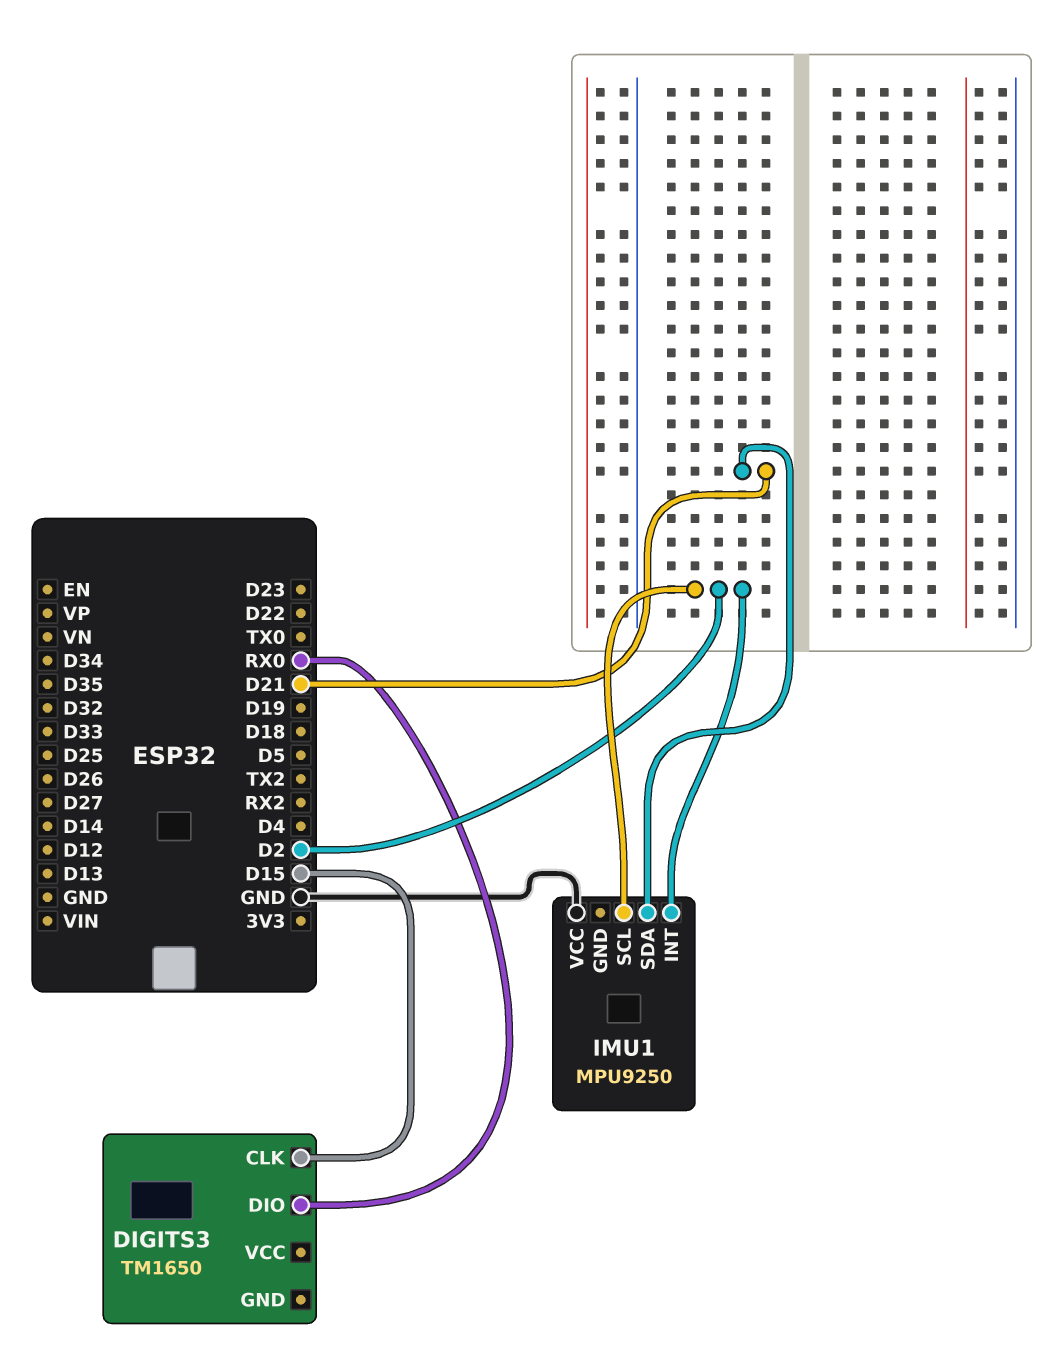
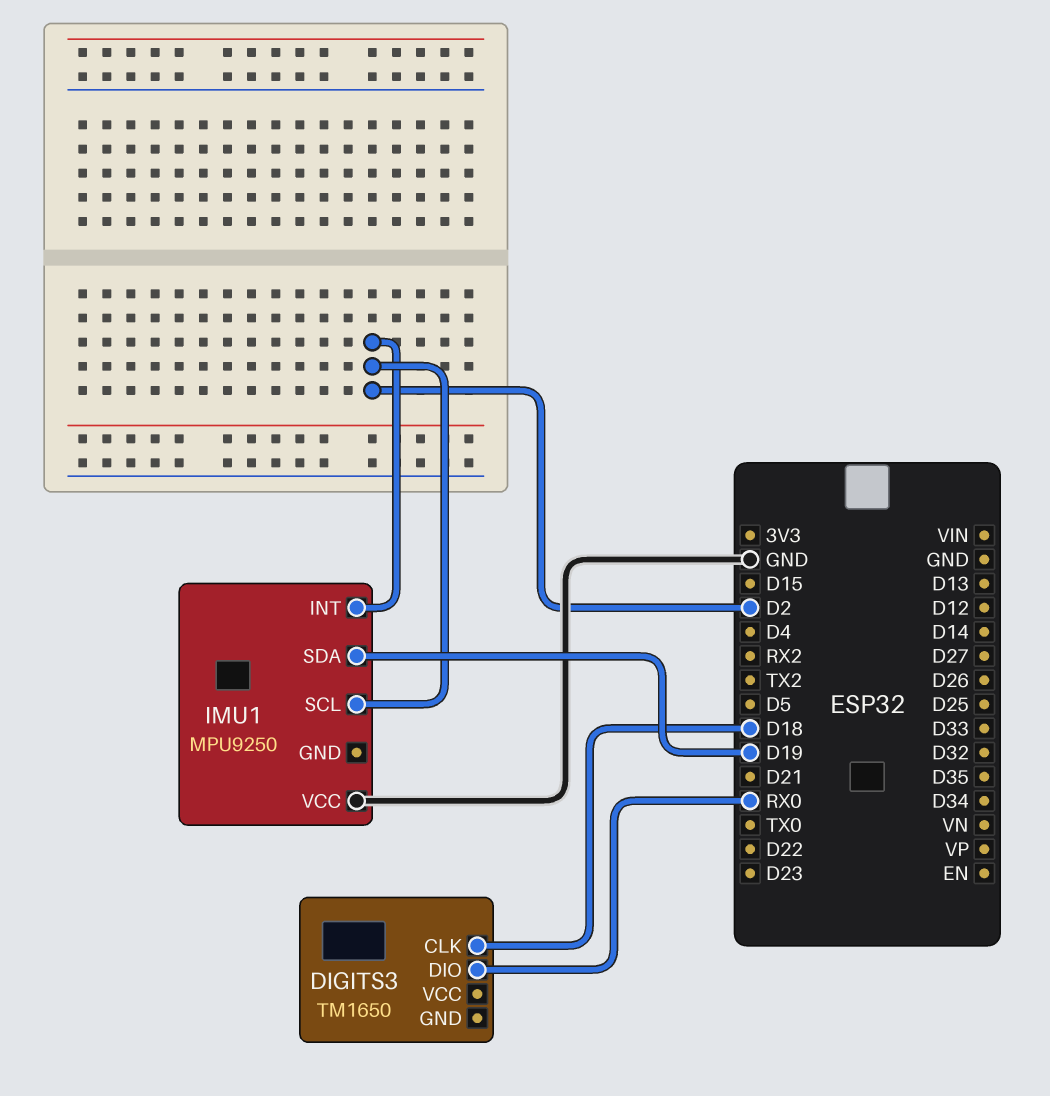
DIGITS3 pin CLK: D15 -> D18
IMU1 pin SDA: D21 -> D19

